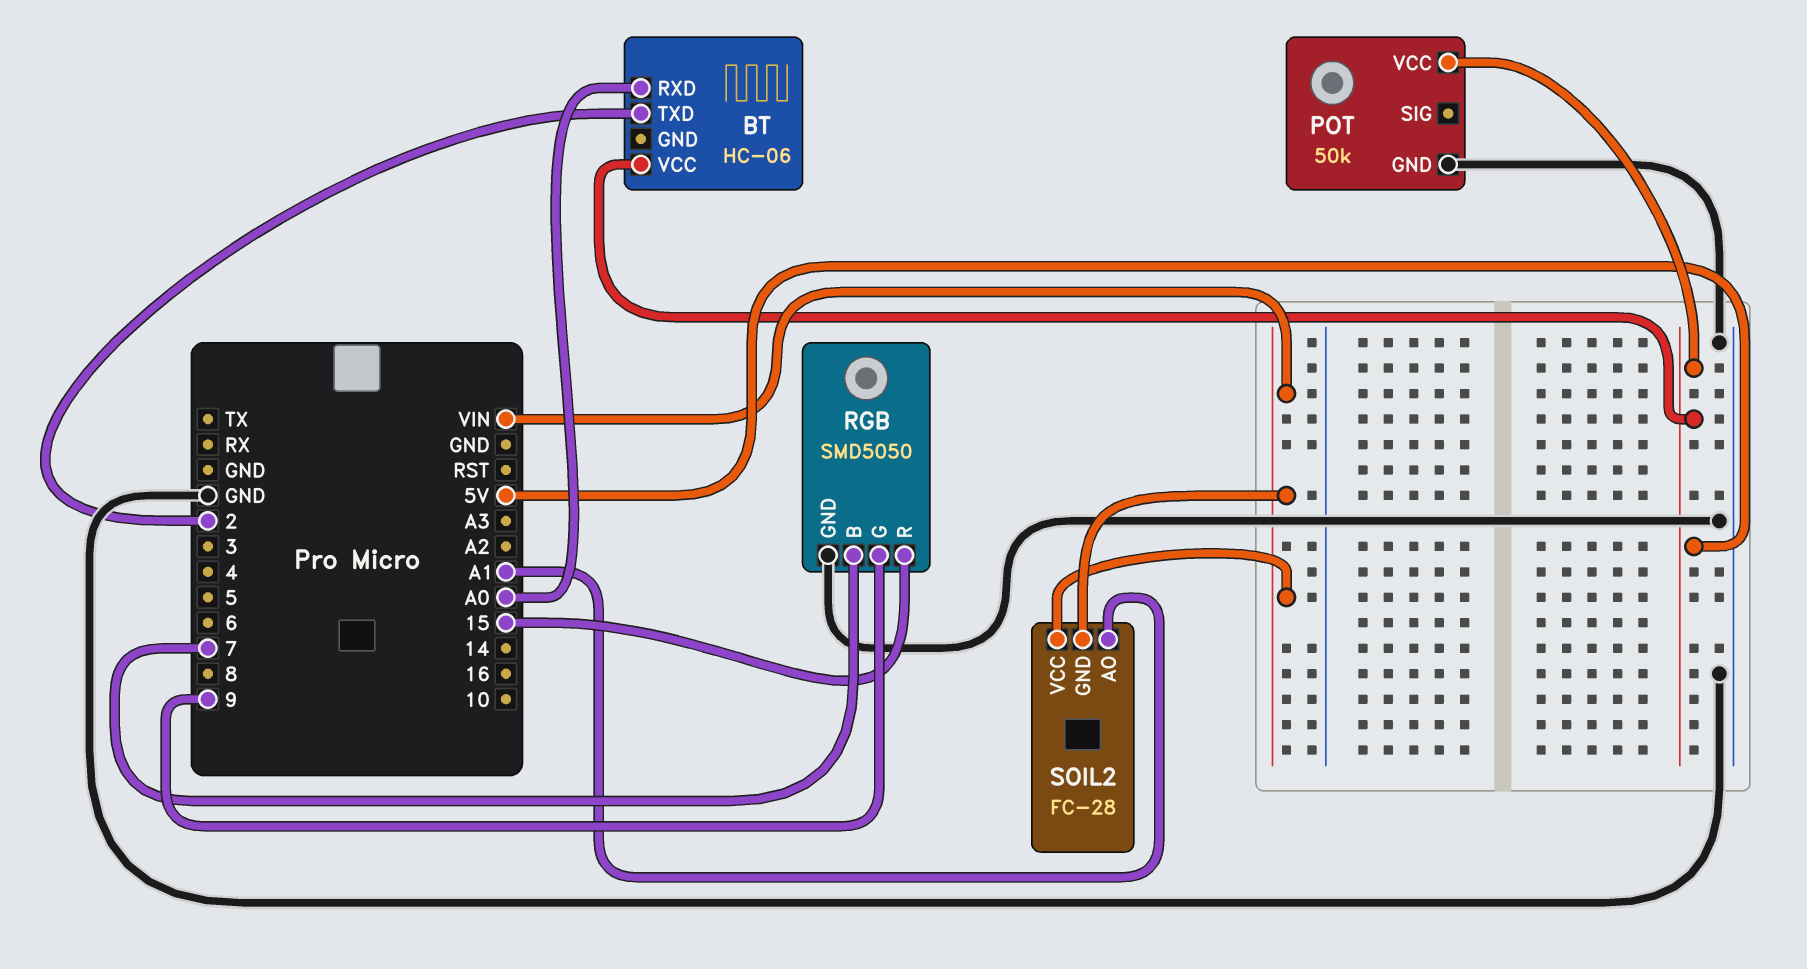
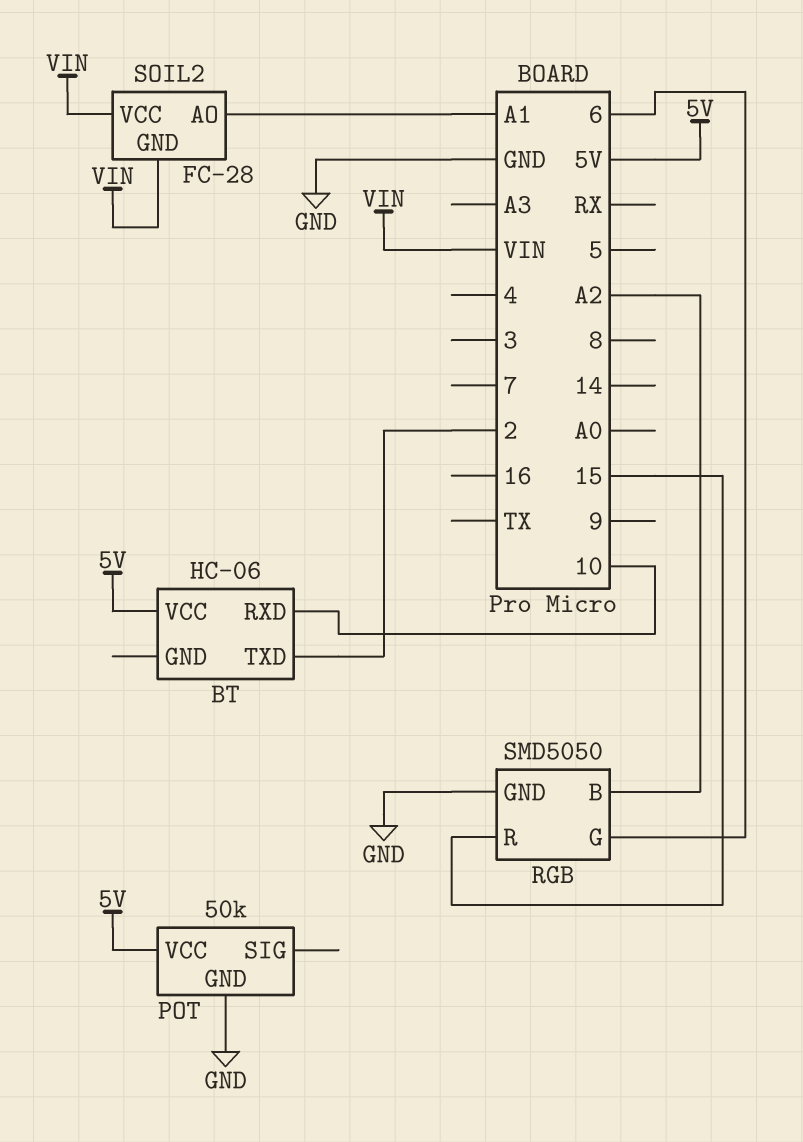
BT pin RXD: A0 -> 10
RGB pin B: 7 -> A2
RGB pin G: 9 -> 6

